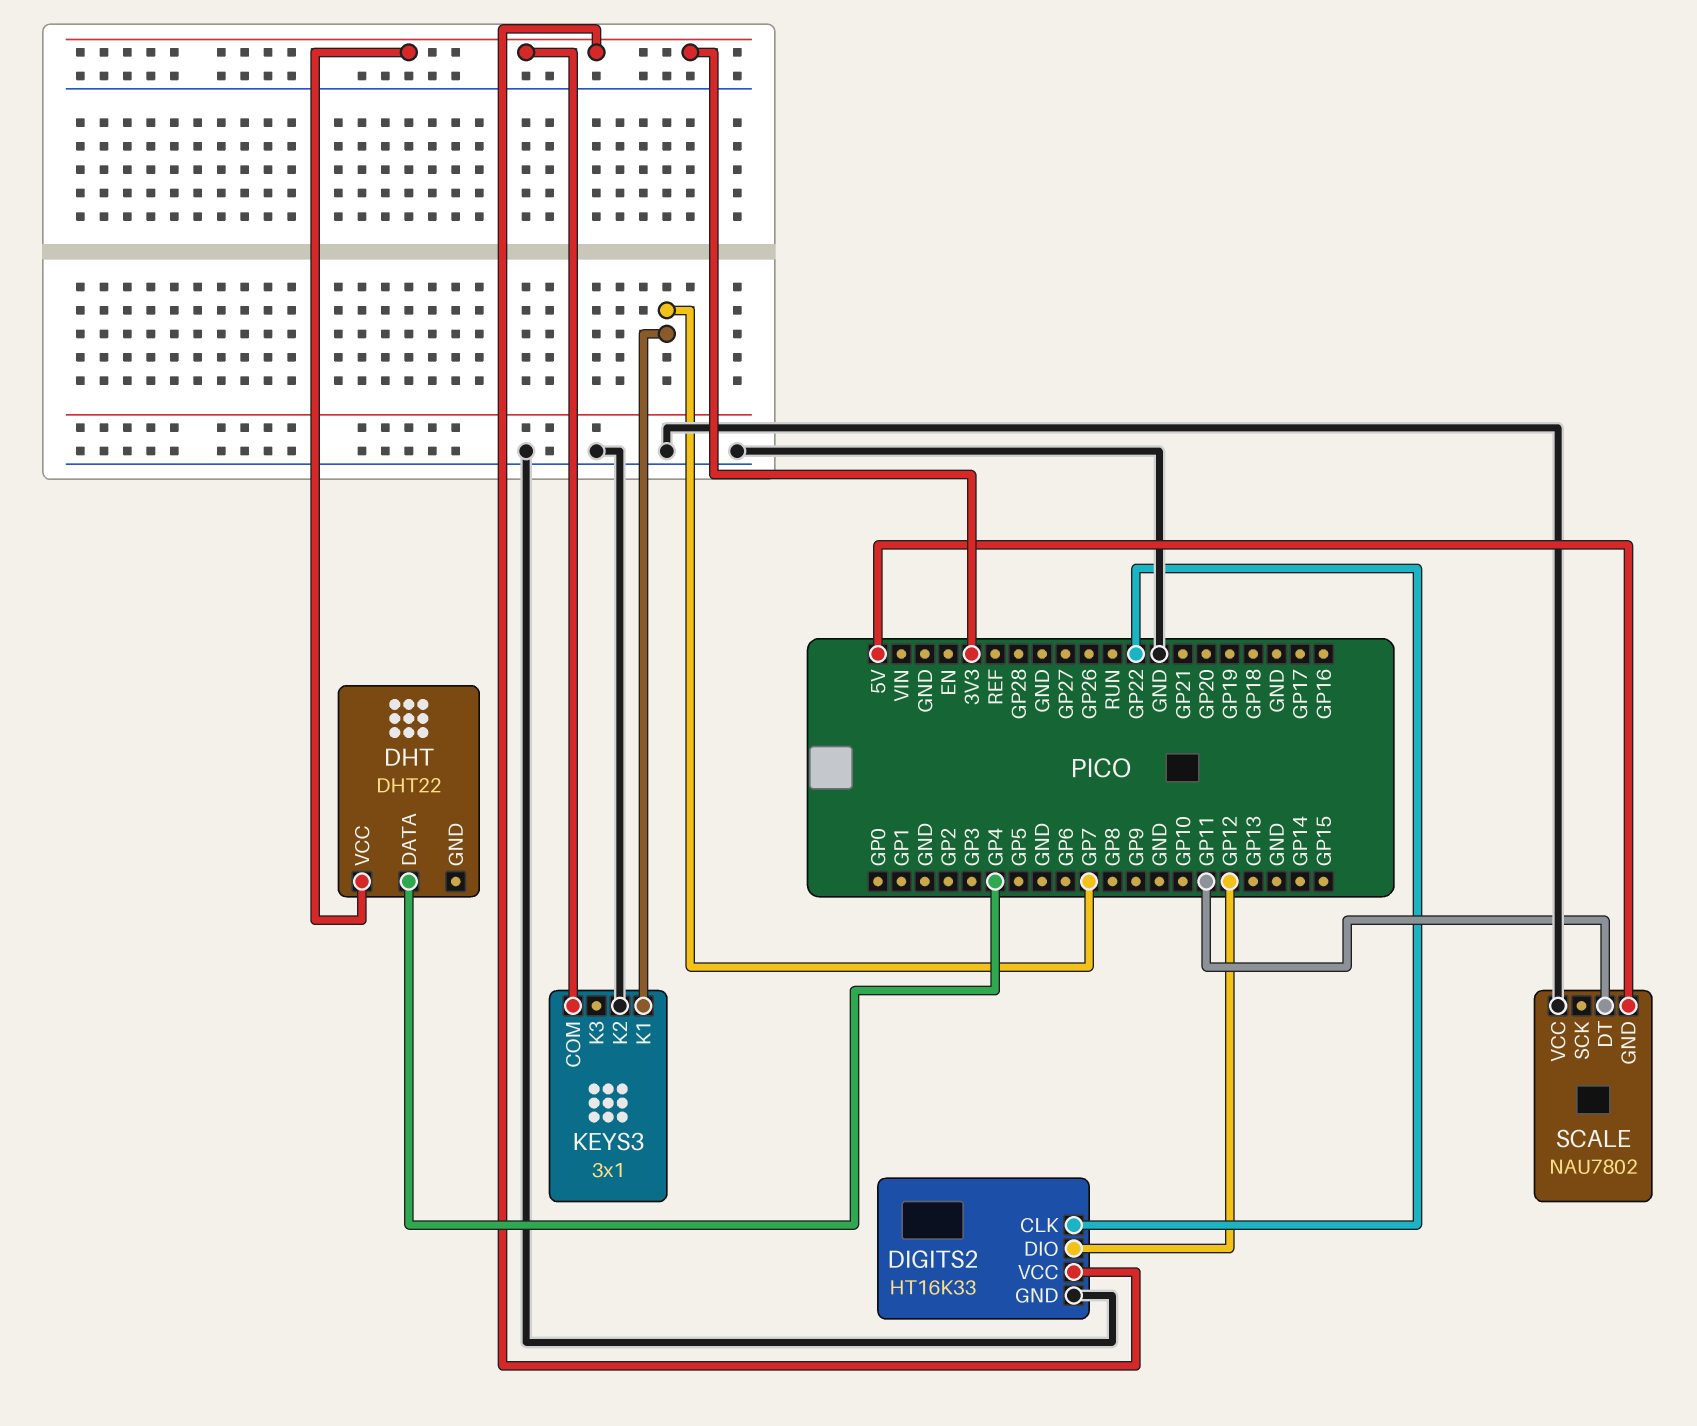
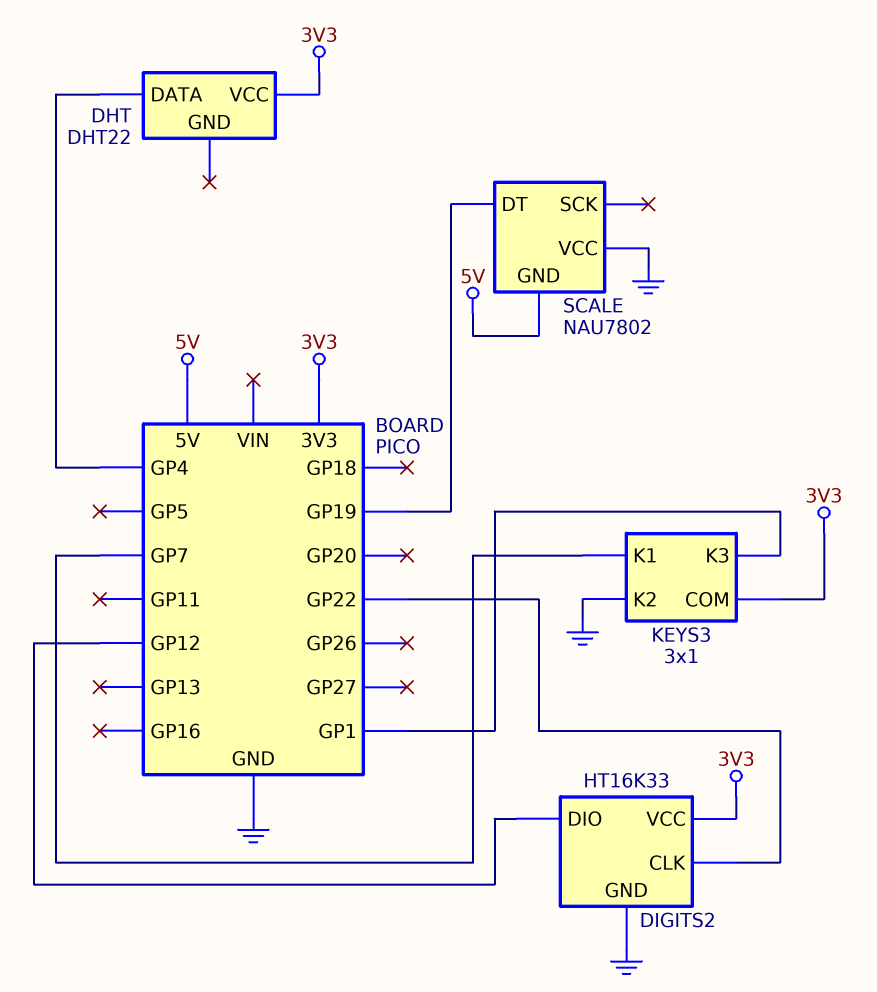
KEYS3 pin K3: none -> GP1
SCALE pin DT: GP11 -> GP19

